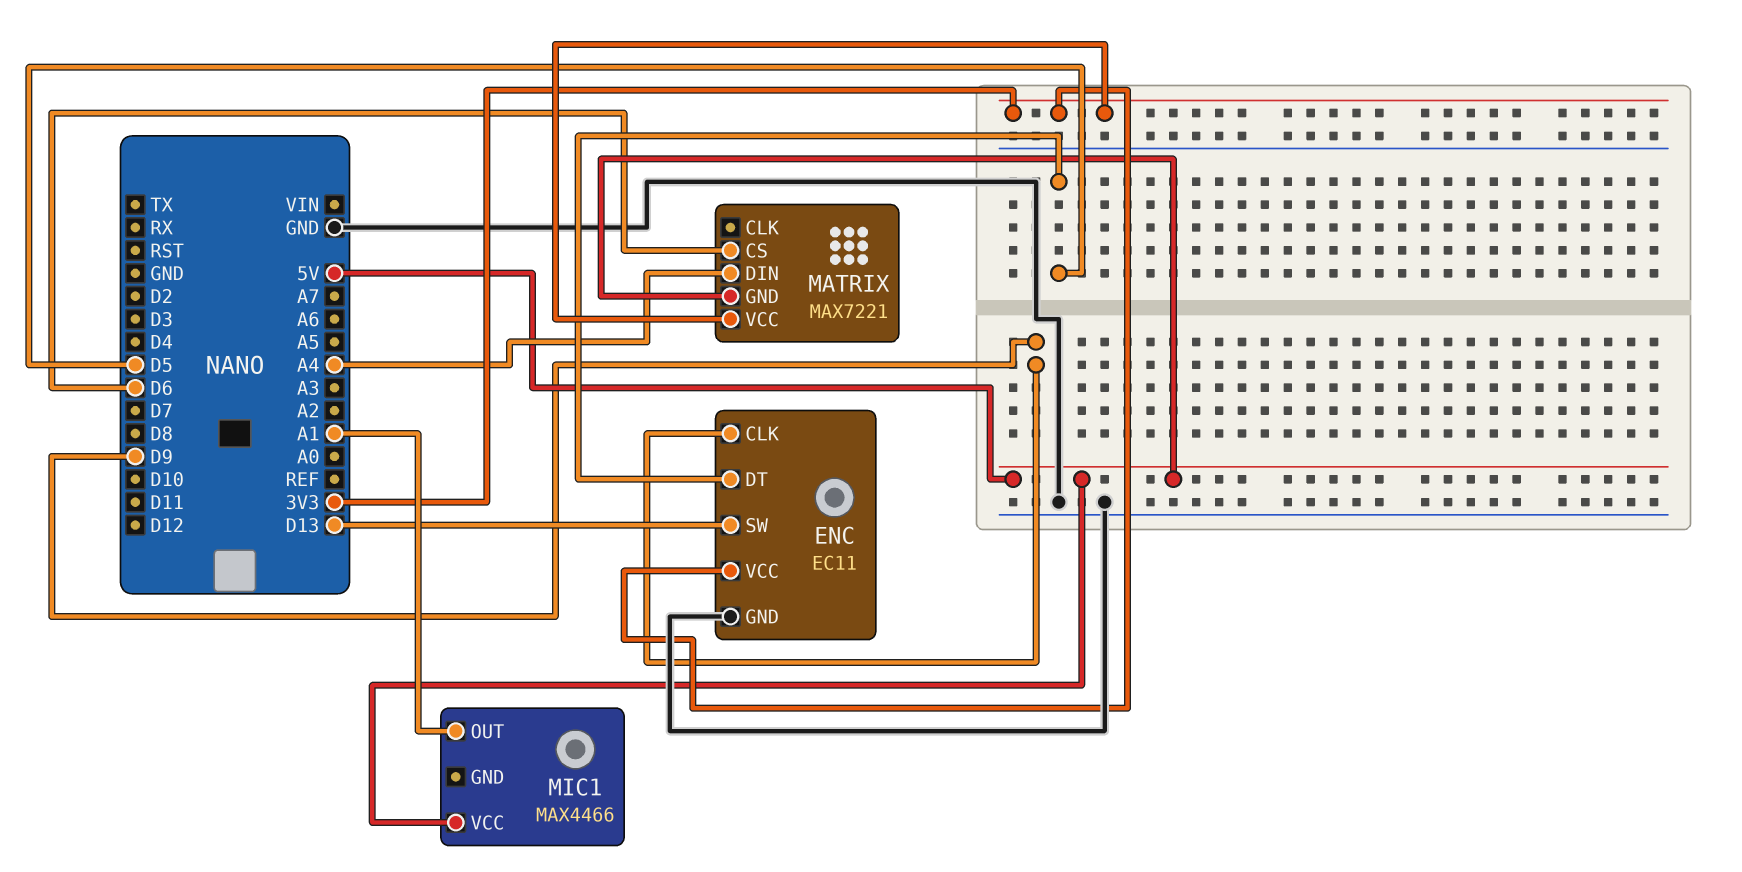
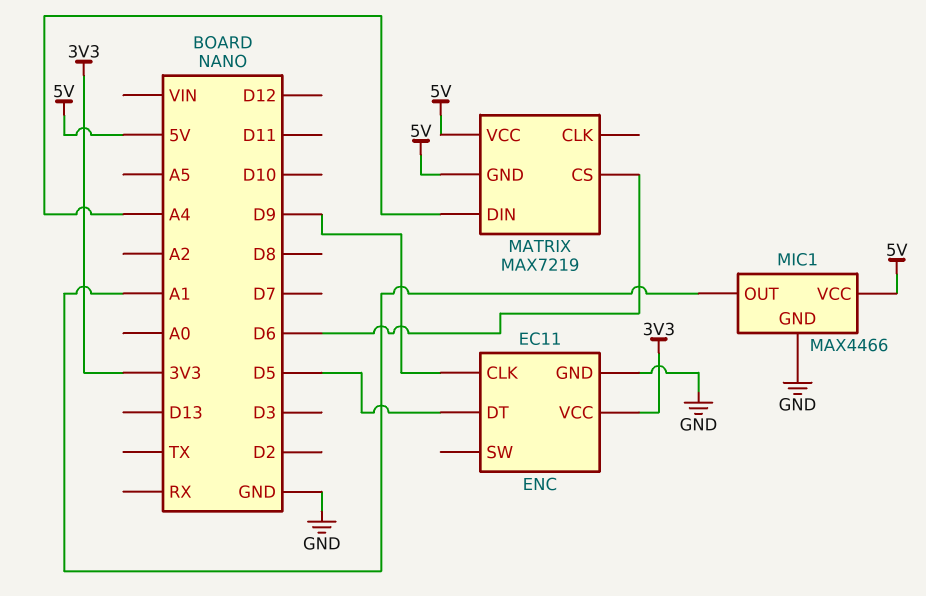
ENC pin SW: D13 -> none
MATRIX: MAX7221 -> MAX7219
MATRIX pin VCC: 3V3 -> 5V
MIC1 pin GND: none -> GND

